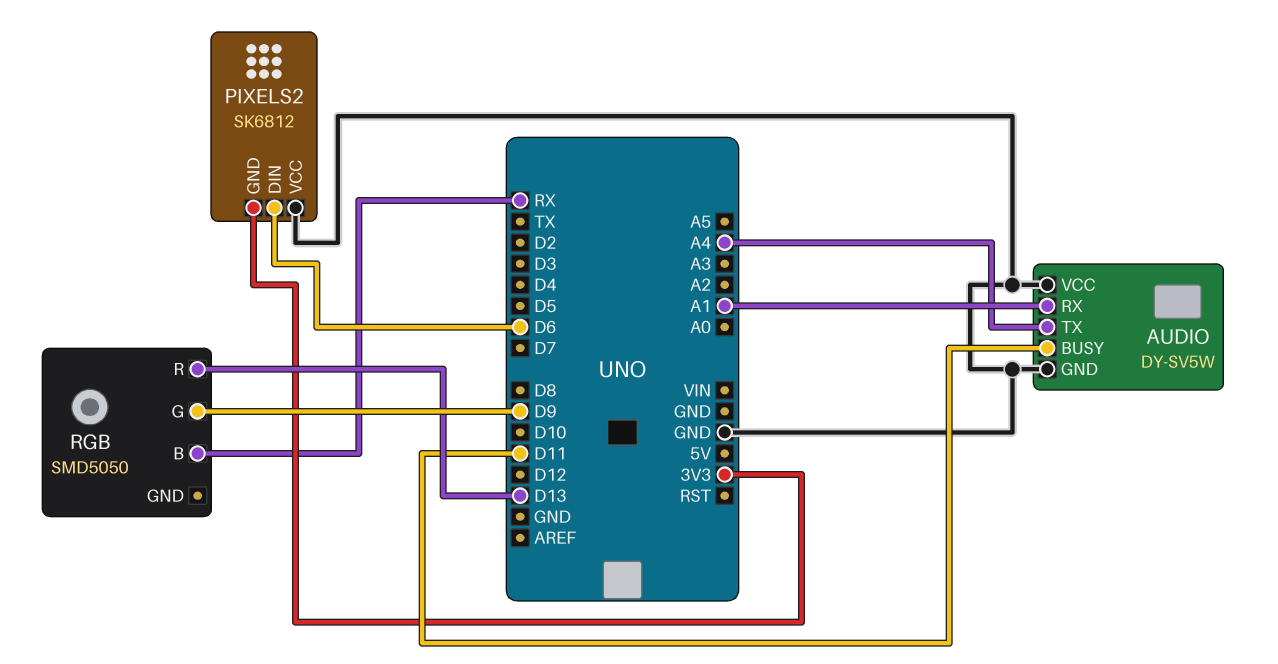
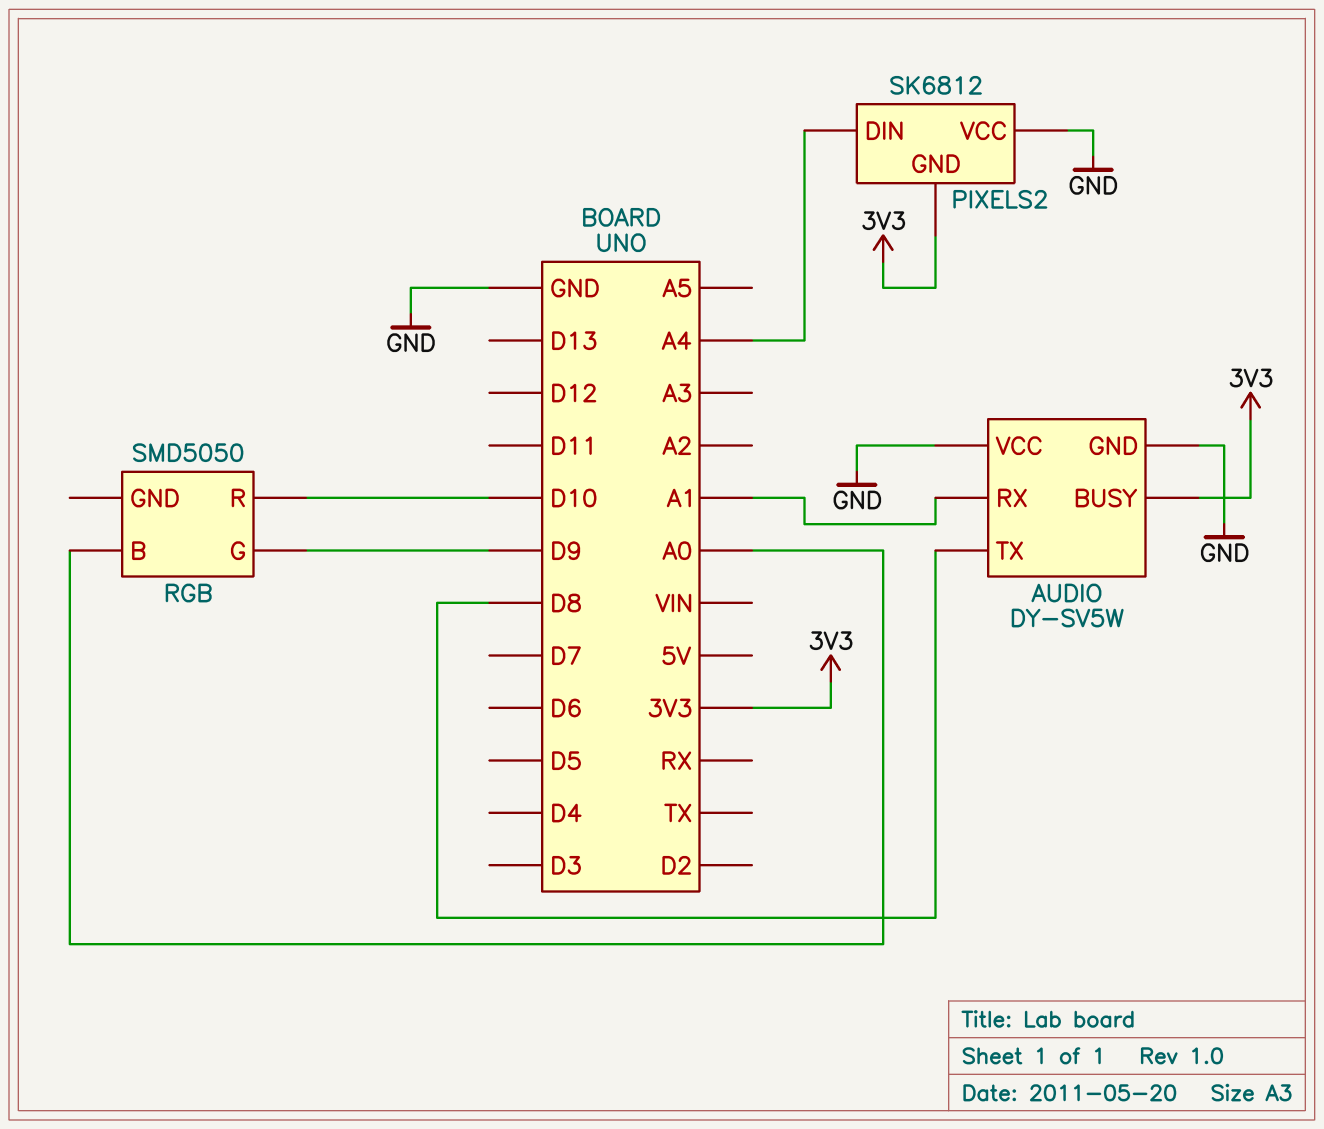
AUDIO pin BUSY: D11 -> 3V3
AUDIO pin TX: A4 -> D8
PIXELS2 pin DIN: D6 -> A4
RGB pin B: RX -> A0
RGB pin R: D13 -> D10

